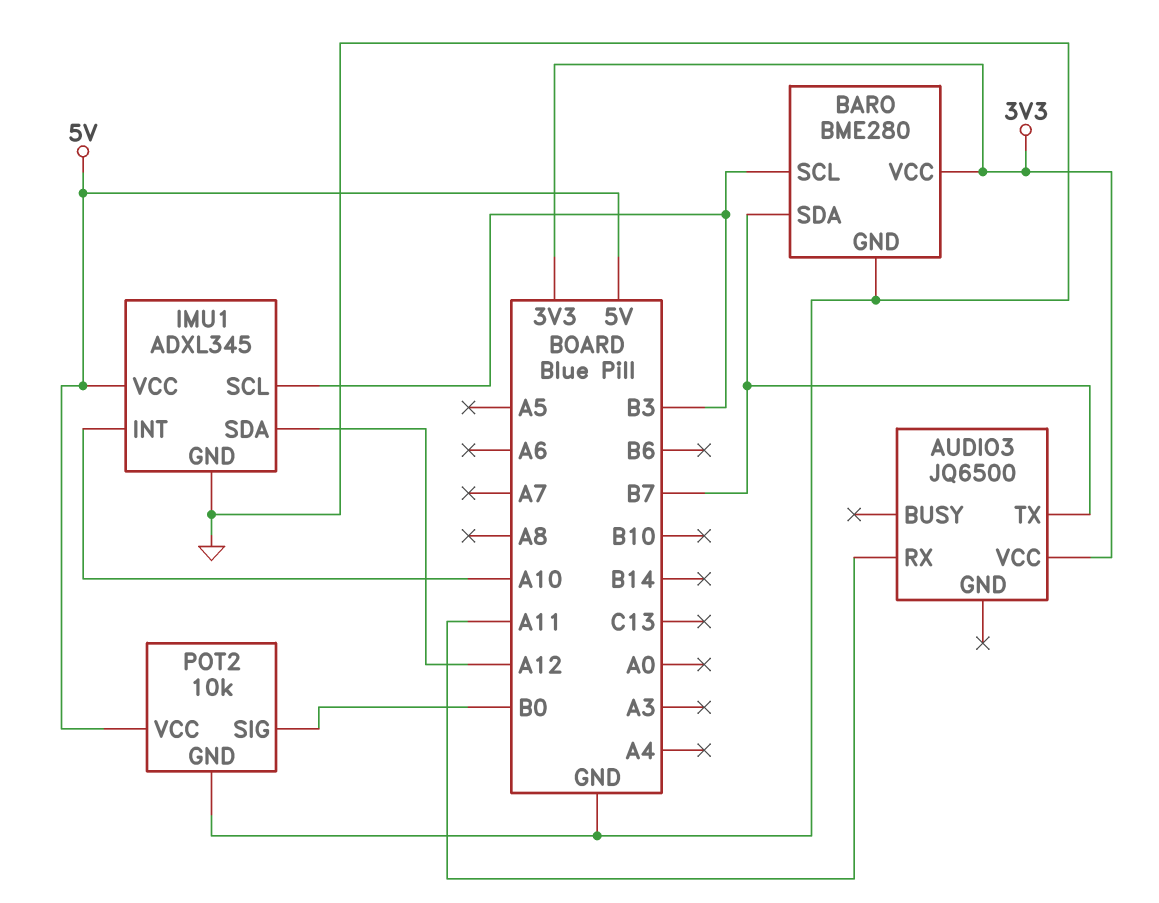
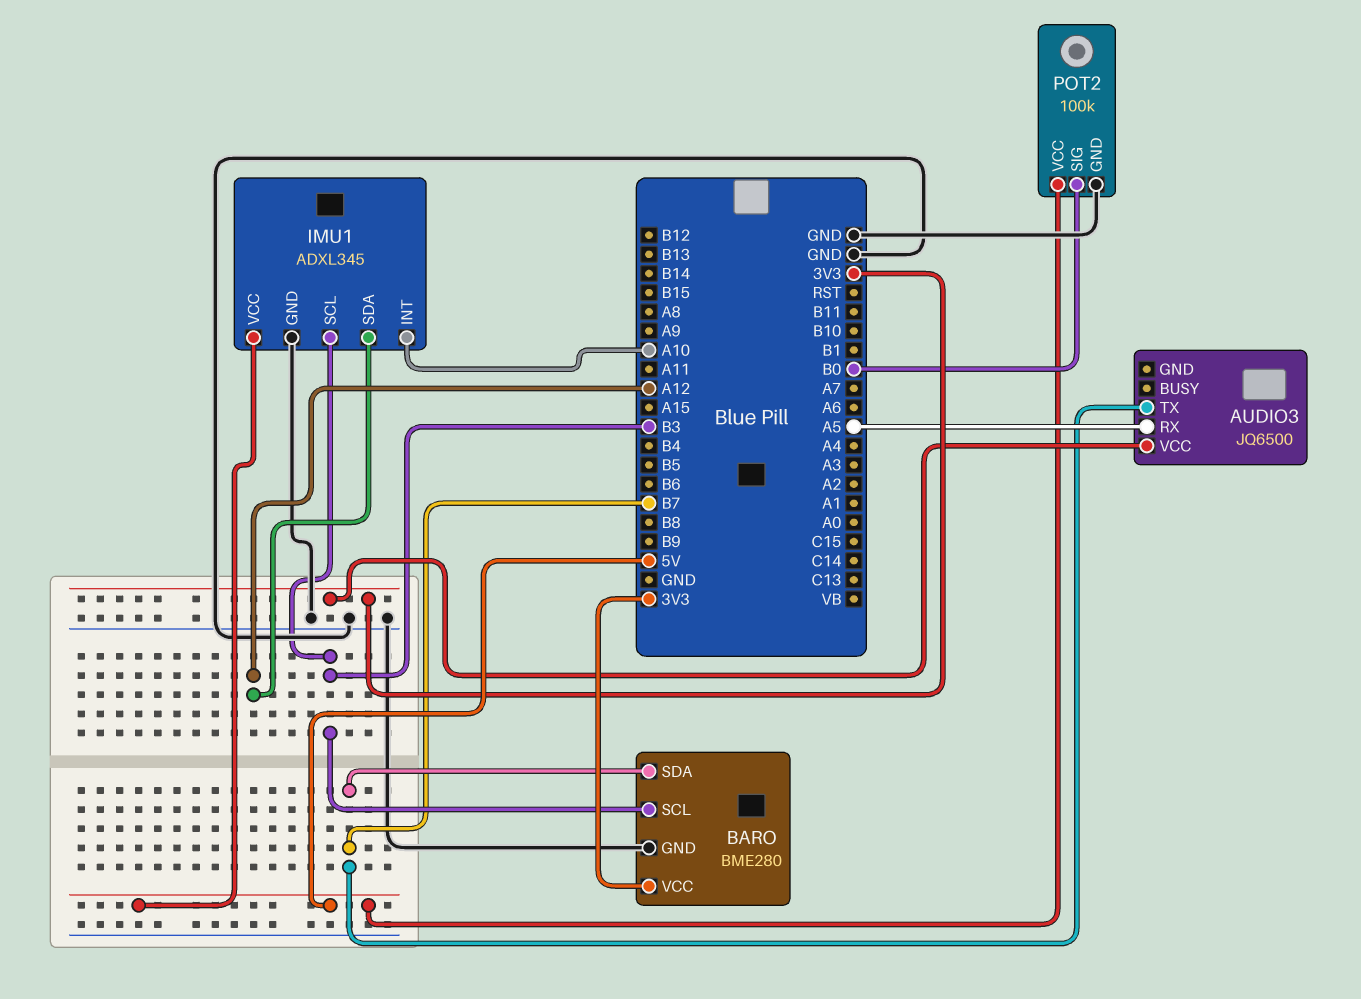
AUDIO3 pin RX: A11 -> A5
POT2: 10k -> 100k

